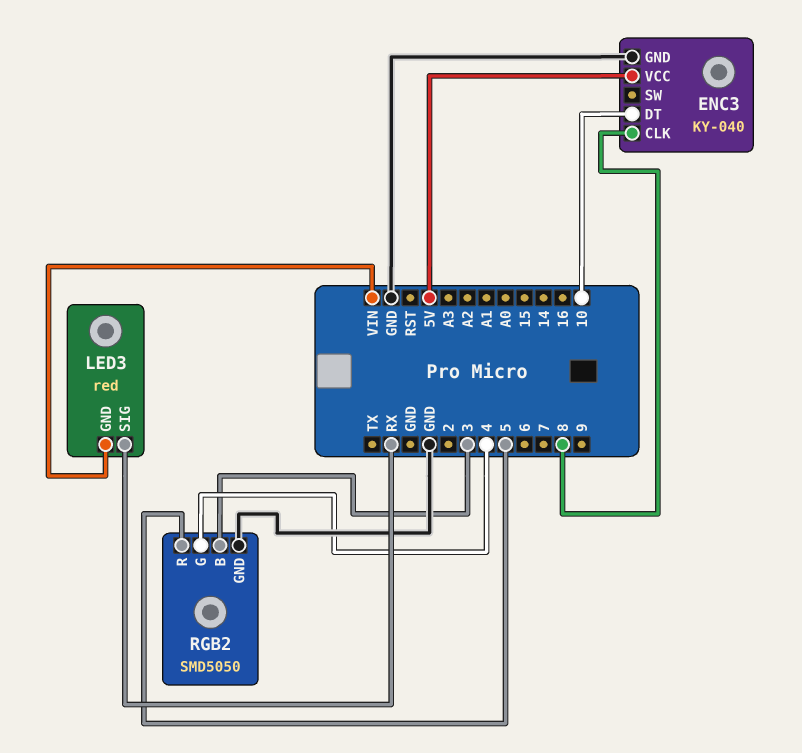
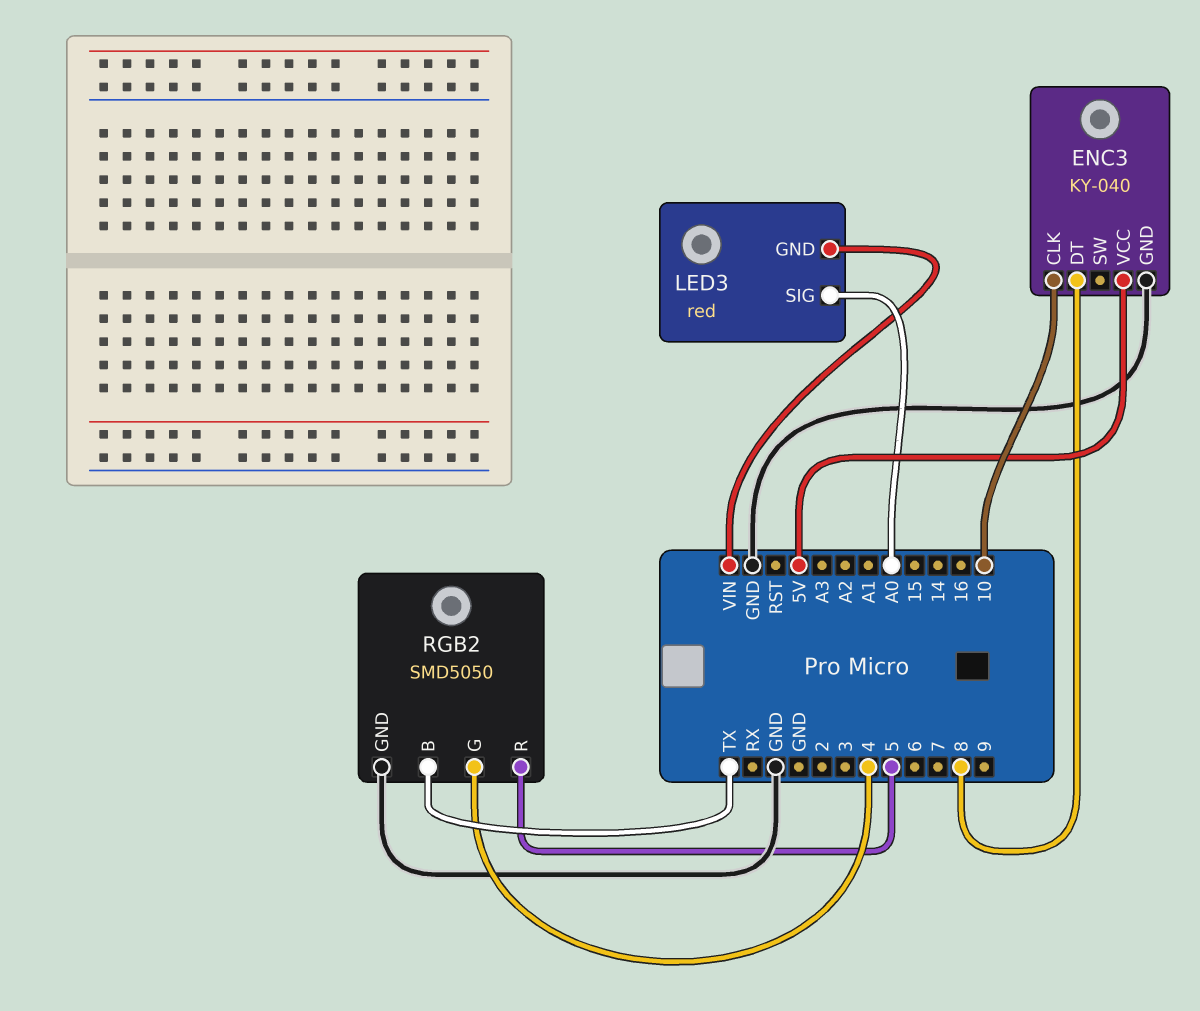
ENC3 pin CLK: 8 -> 10
ENC3 pin DT: 10 -> 8
LED3 pin SIG: RX -> A0
RGB2 pin B: 3 -> TX

